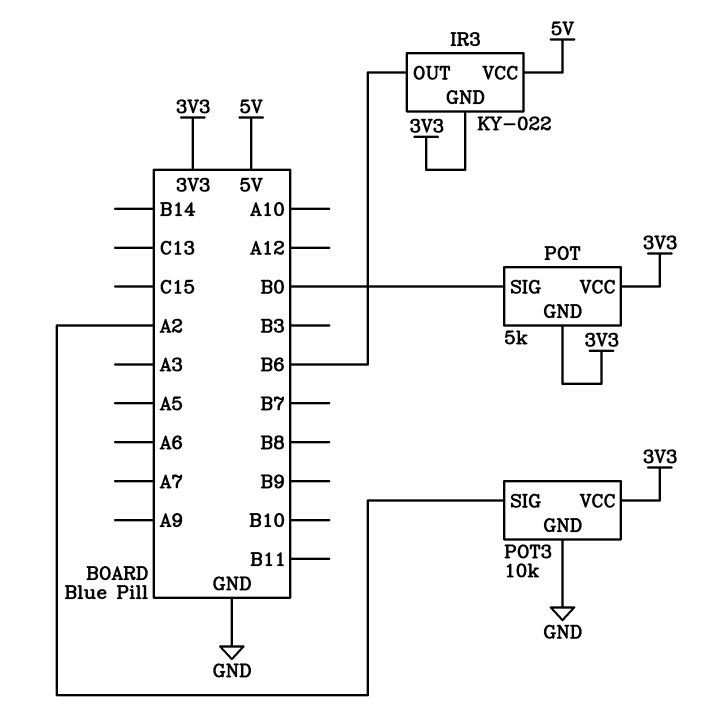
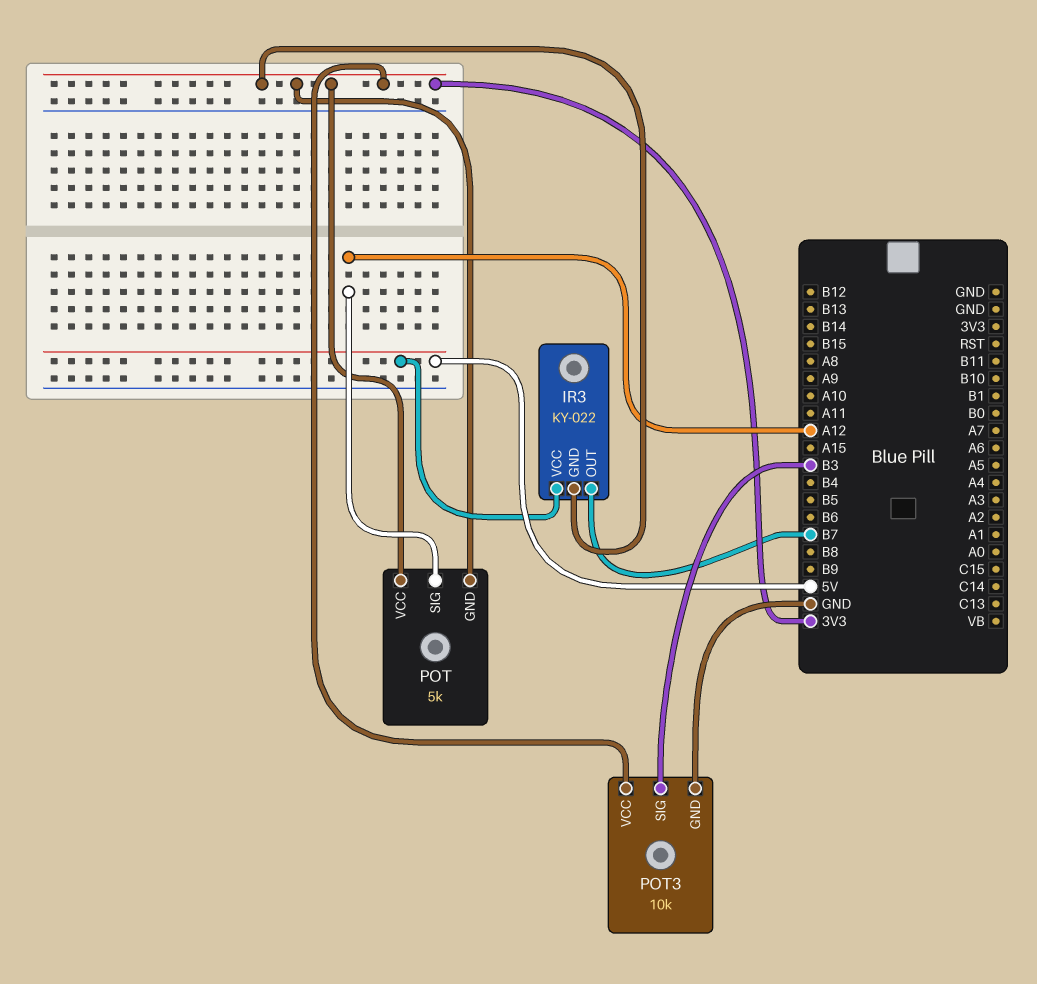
IR3 pin OUT: B6 -> B7
POT pin SIG: B0 -> A12
POT3 pin SIG: A2 -> B3

